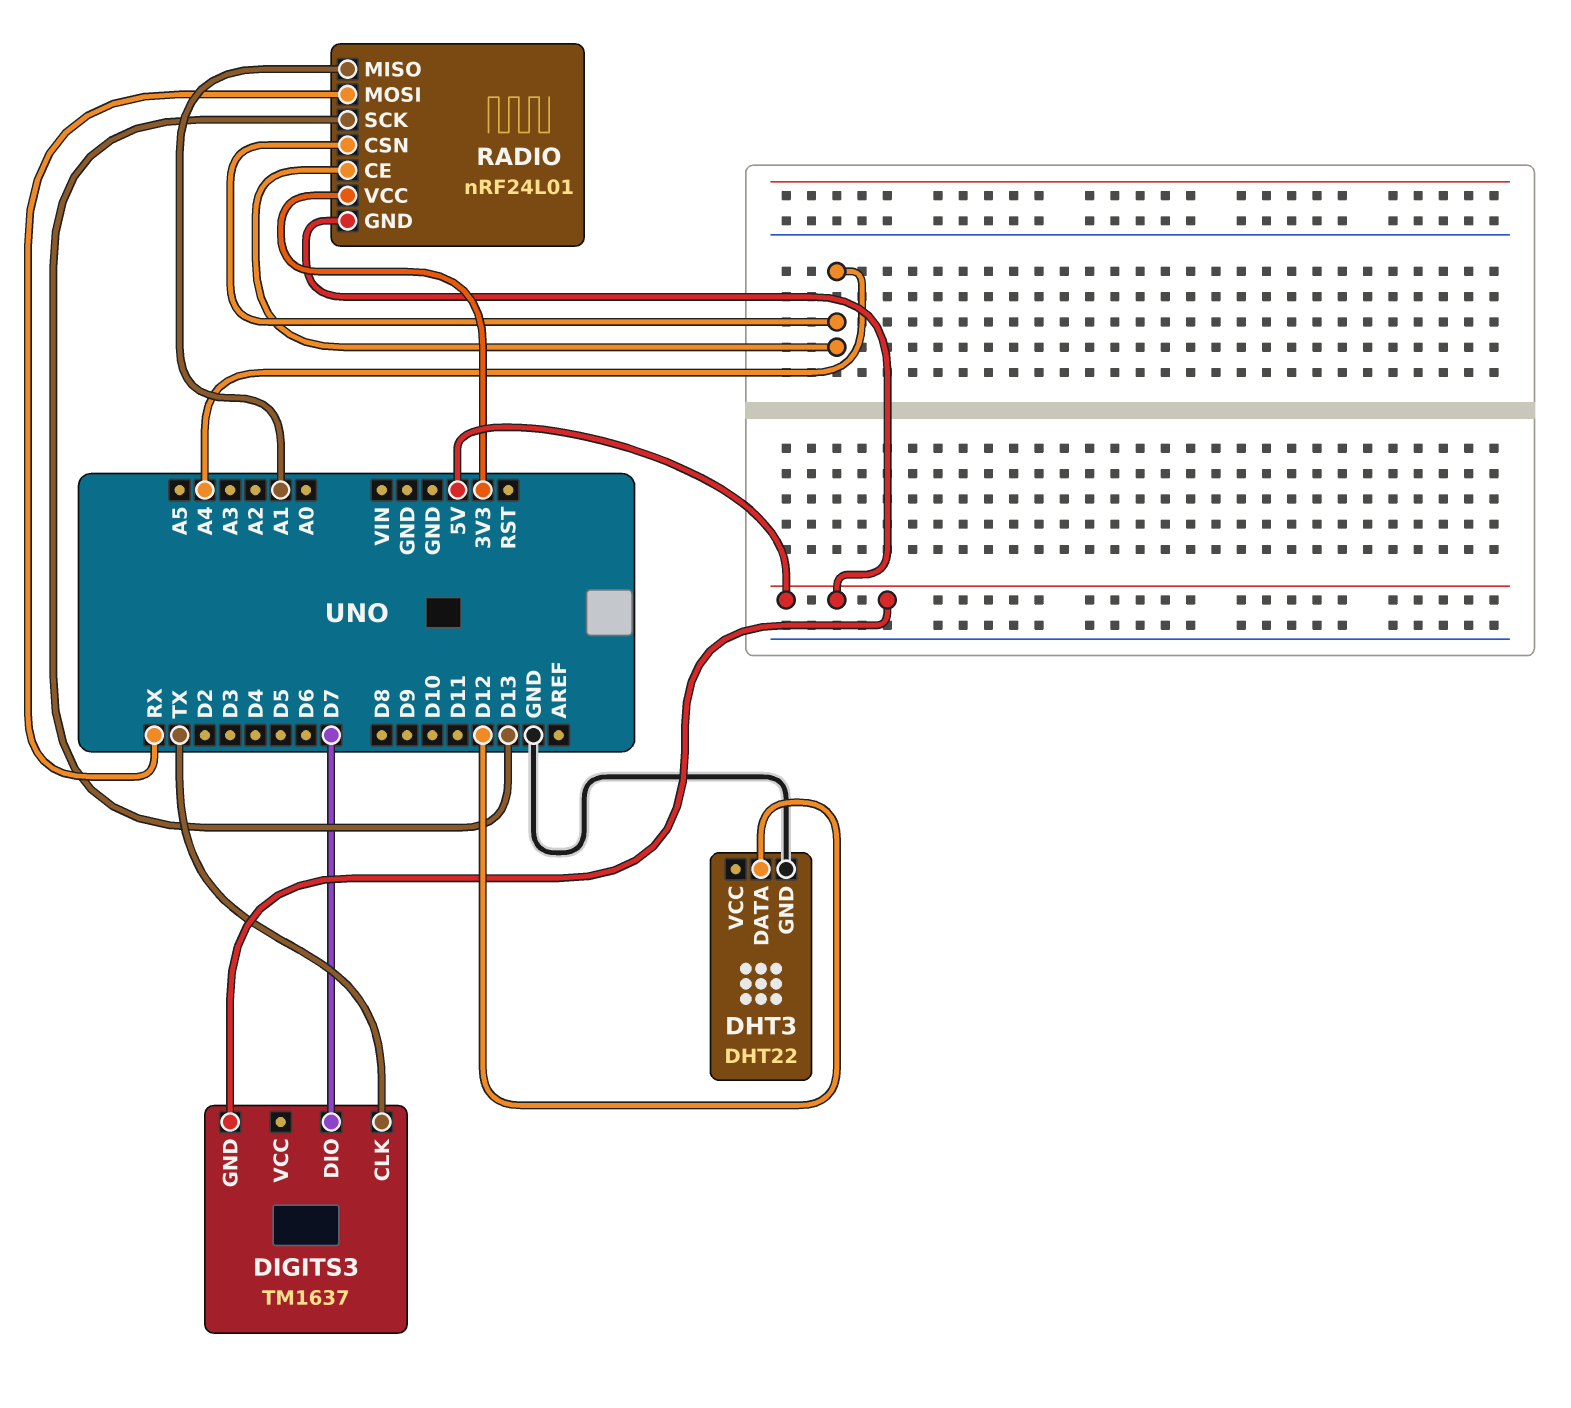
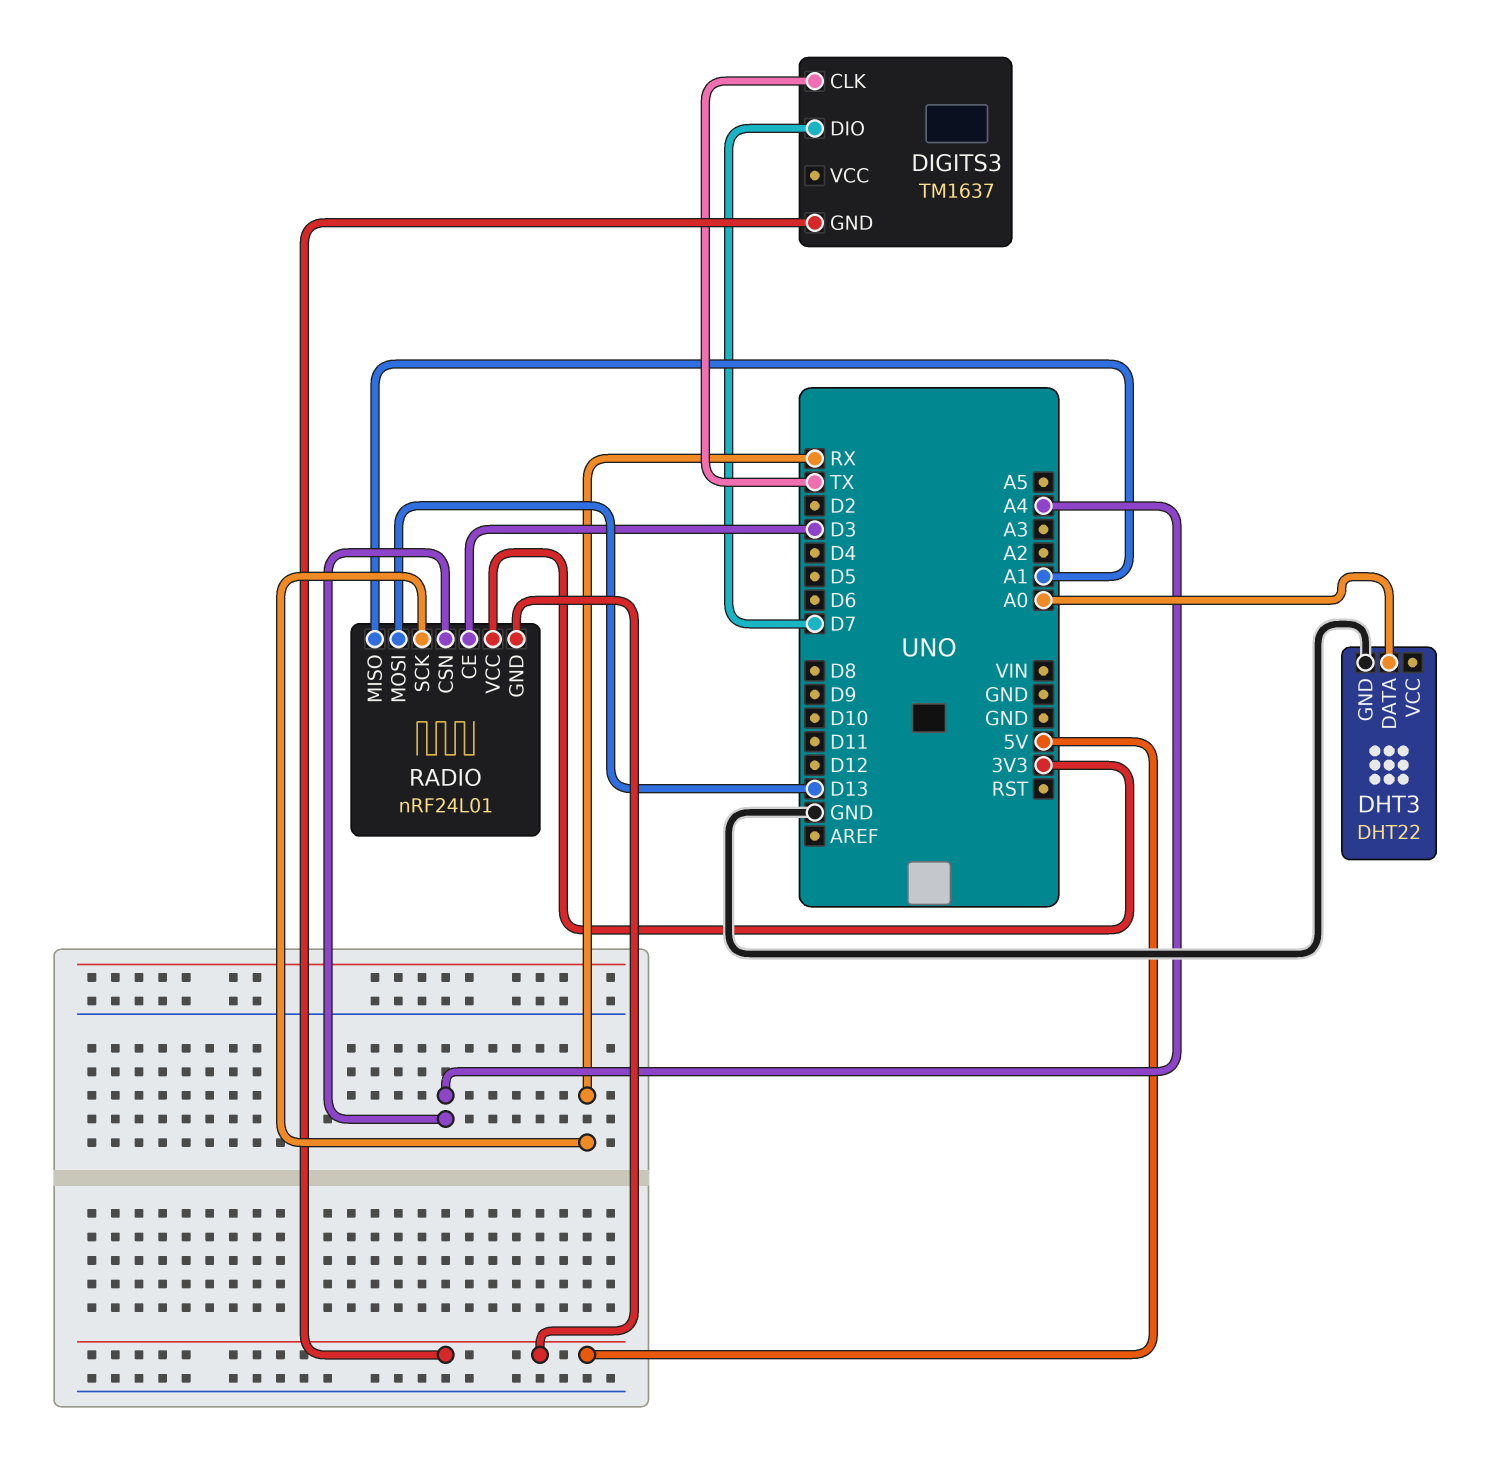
DHT3 pin DATA: D12 -> A0
RADIO pin CE: A4 -> D3
RADIO pin MOSI: RX -> D13
RADIO pin SCK: D13 -> RX

